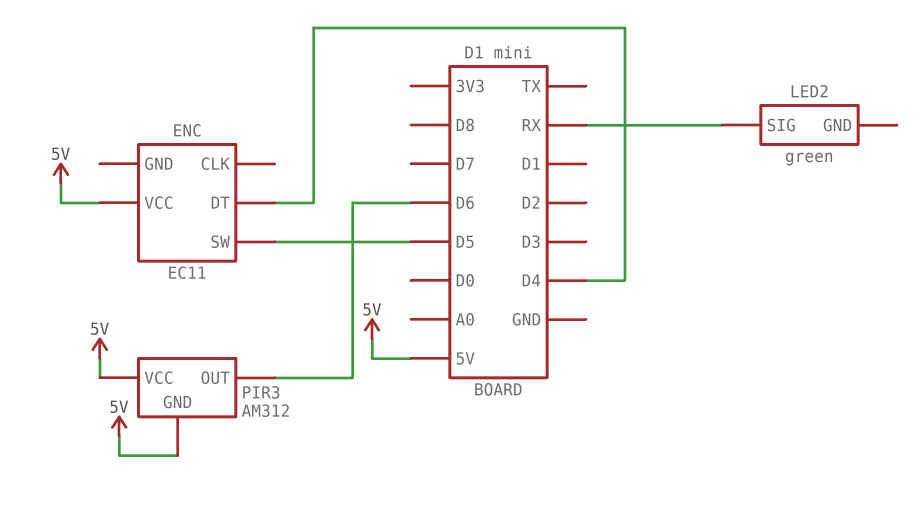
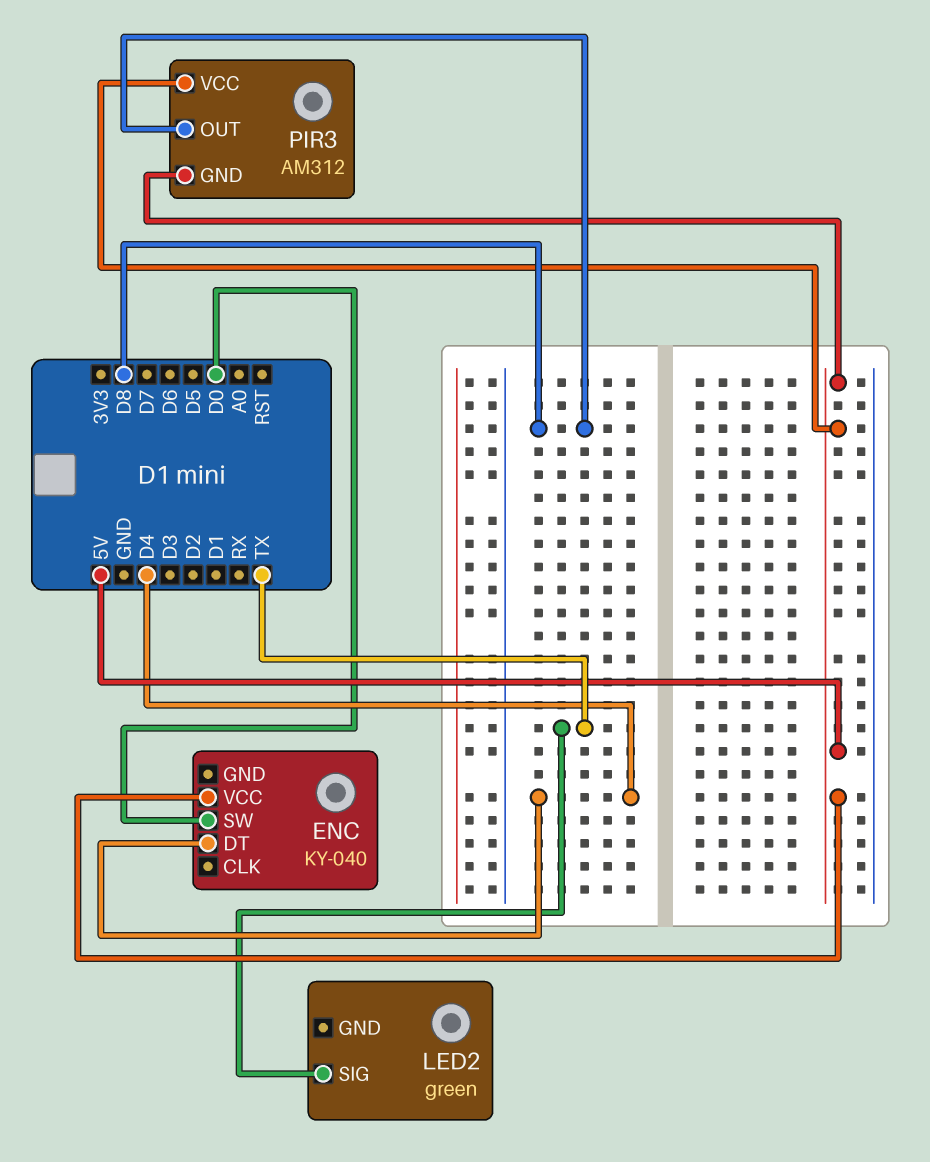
ENC: EC11 -> KY-040
ENC pin SW: D5 -> D0
LED2 pin SIG: RX -> TX
PIR3 pin OUT: D6 -> D8

